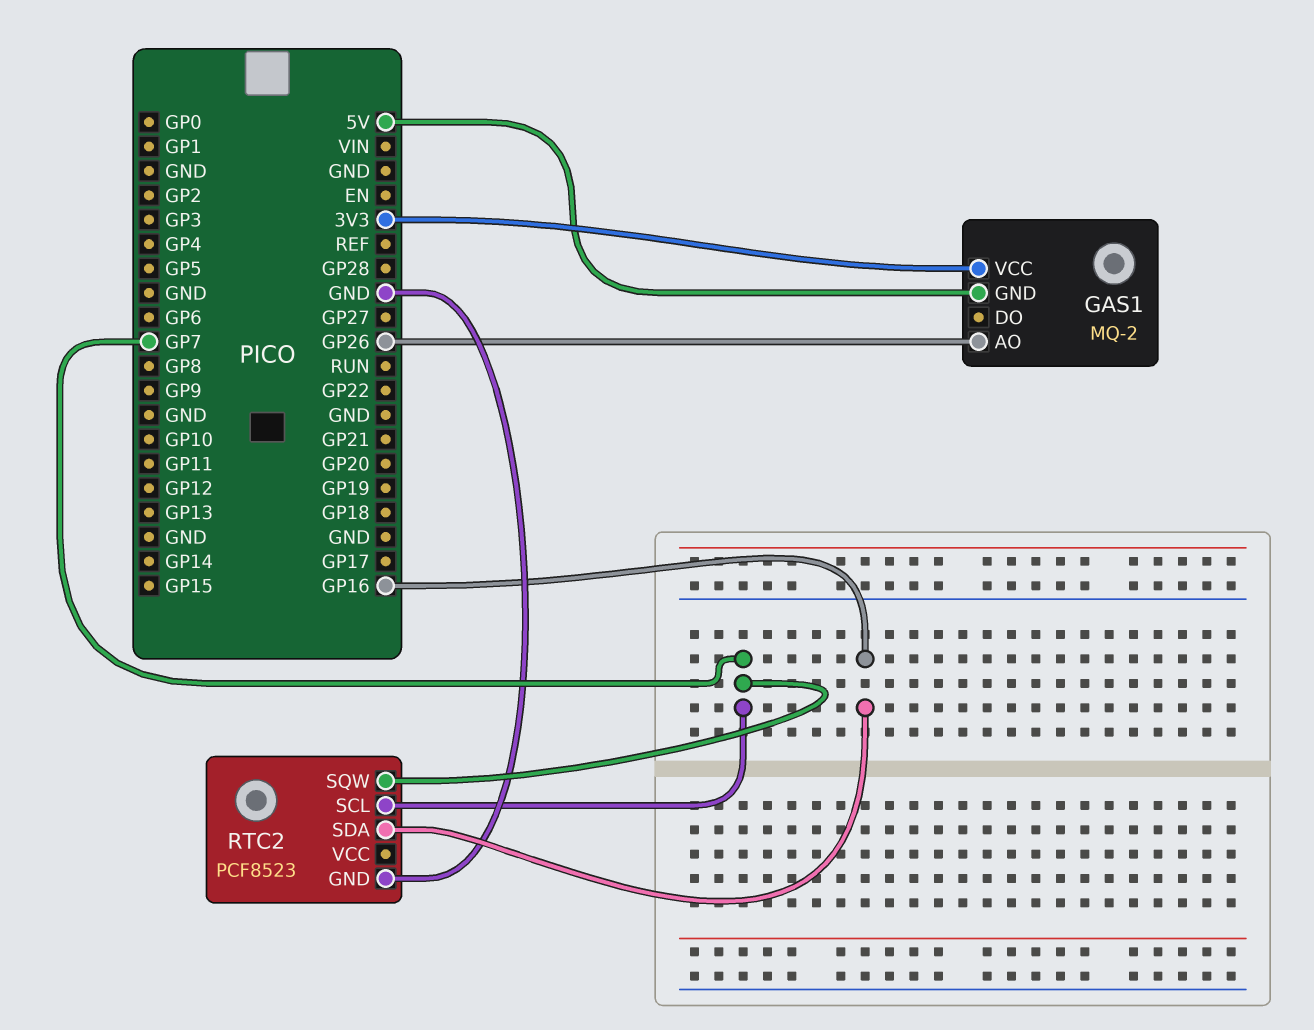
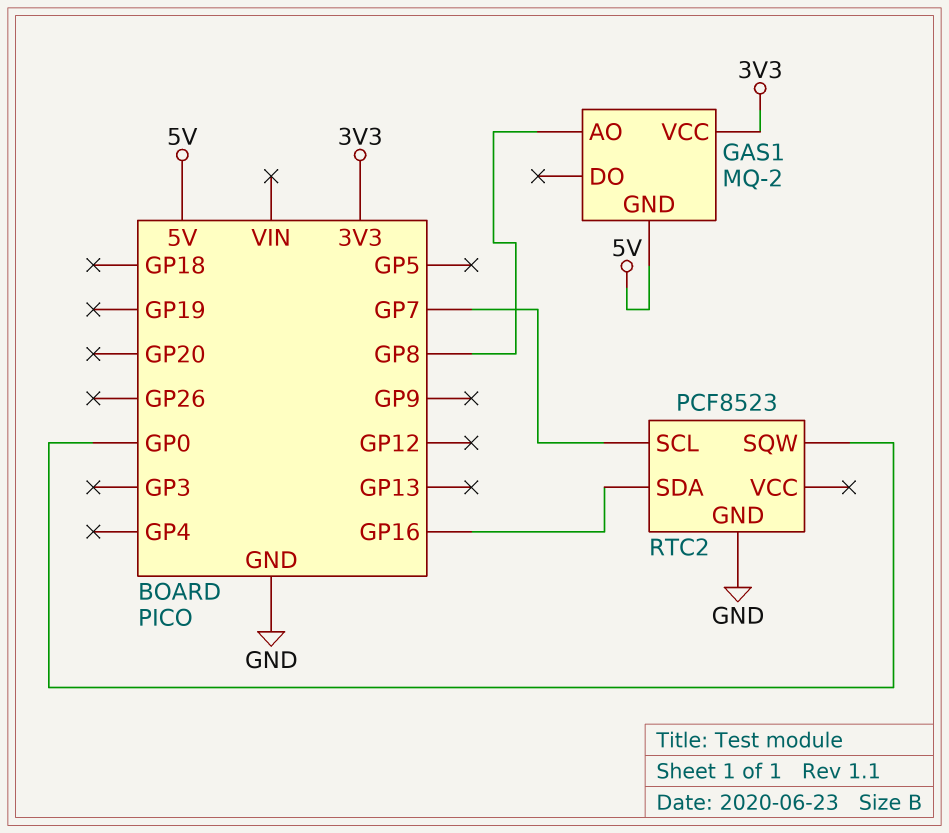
GAS1 pin AO: GP26 -> GP8
RTC2 pin SQW: GP7 -> GP0

